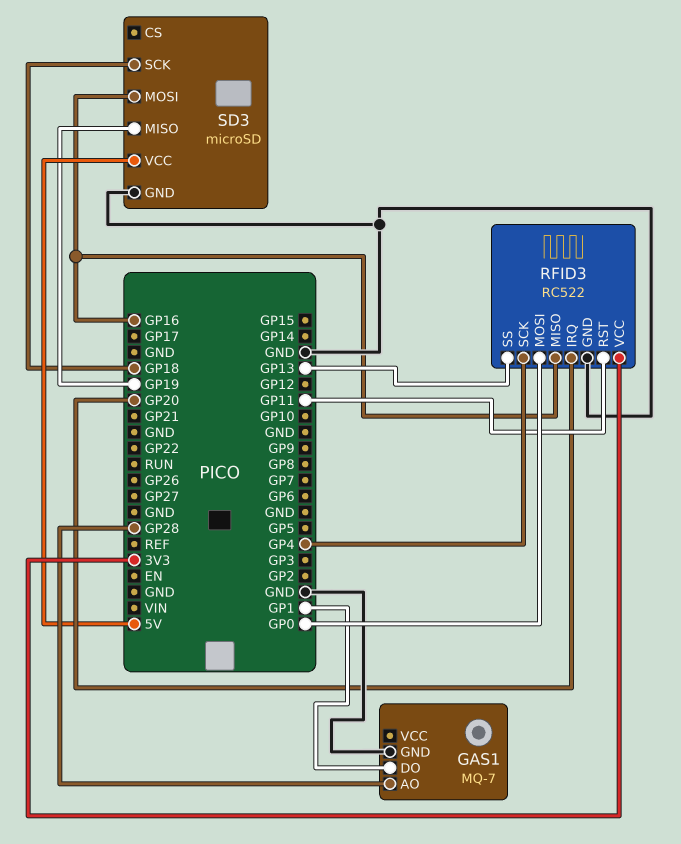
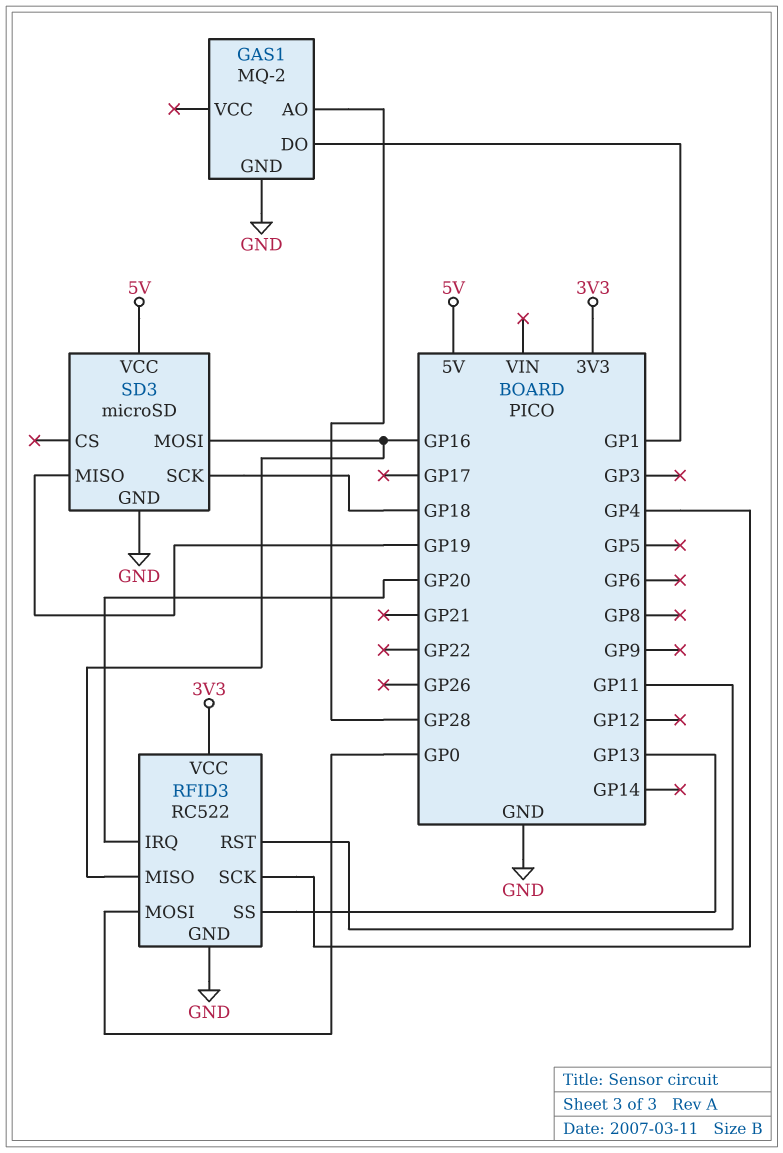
GAS1: MQ-7 -> MQ-2

